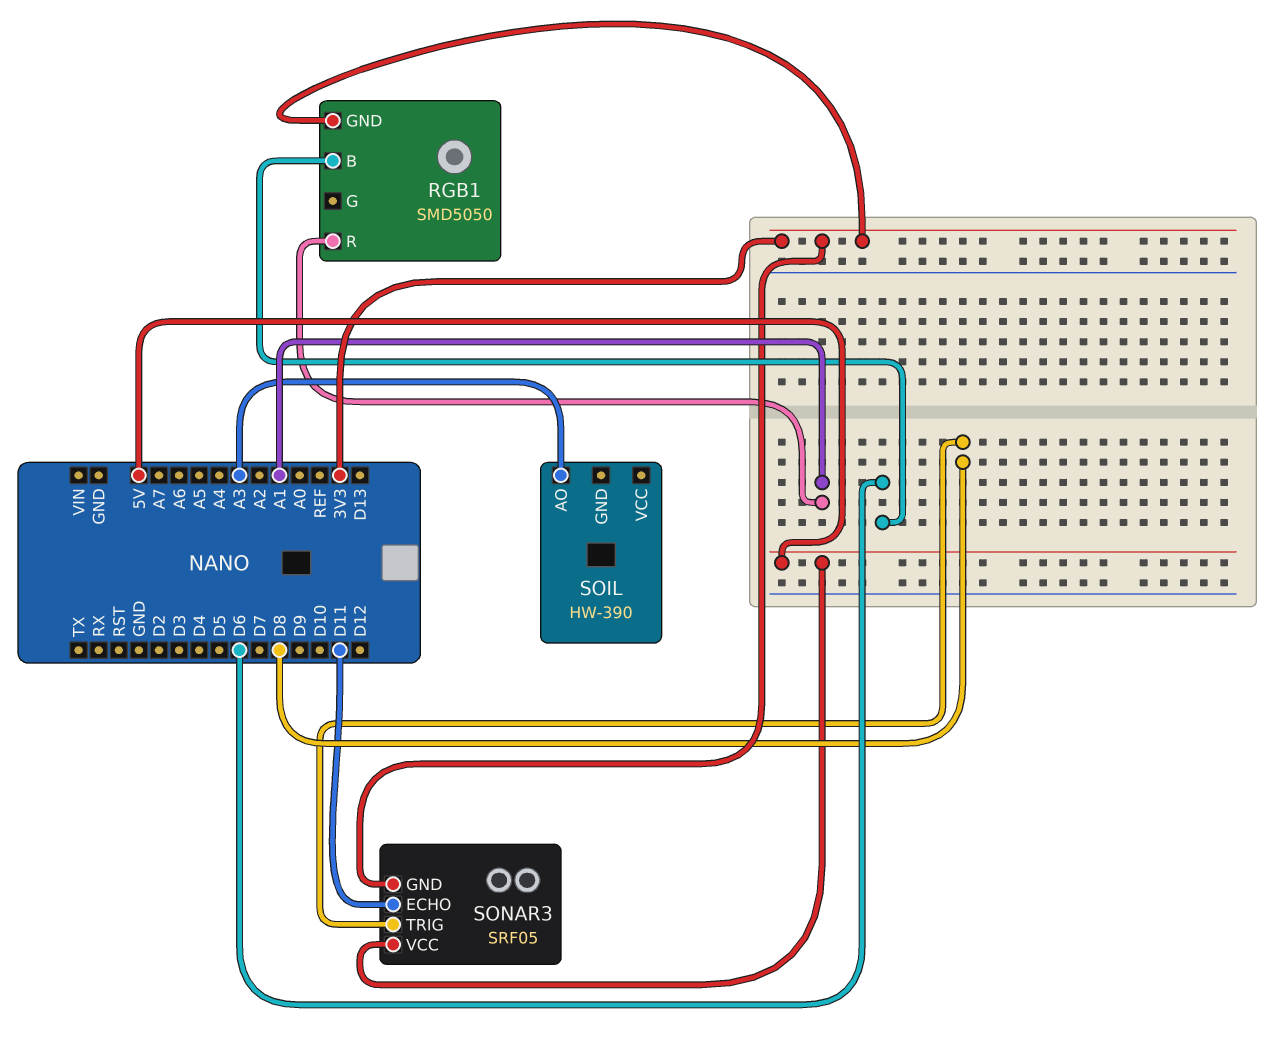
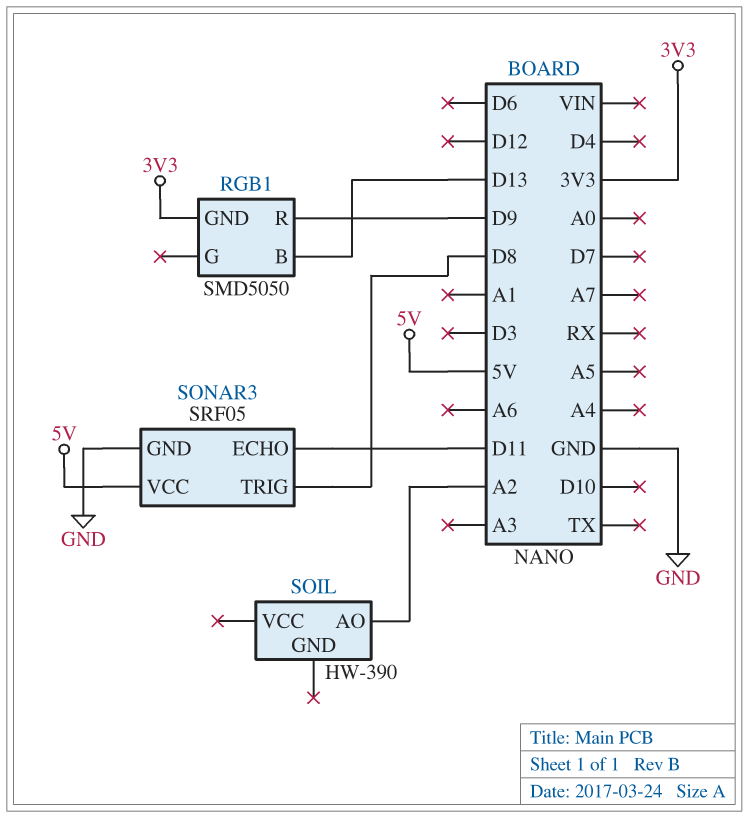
RGB1 pin B: D6 -> D13
RGB1 pin R: A1 -> D9
SOIL pin AO: A3 -> A2
SONAR3 pin GND: 3V3 -> GND

